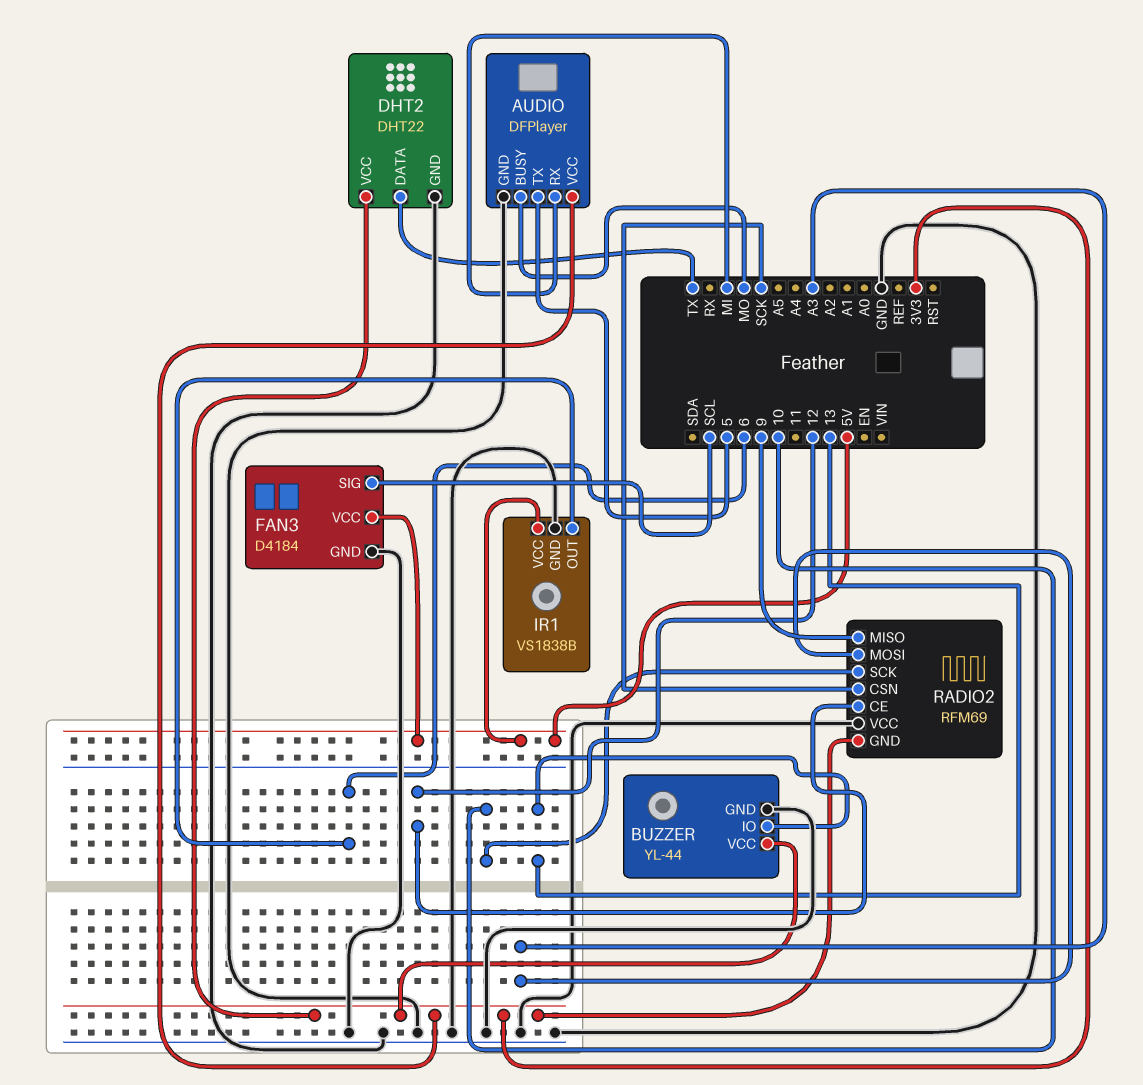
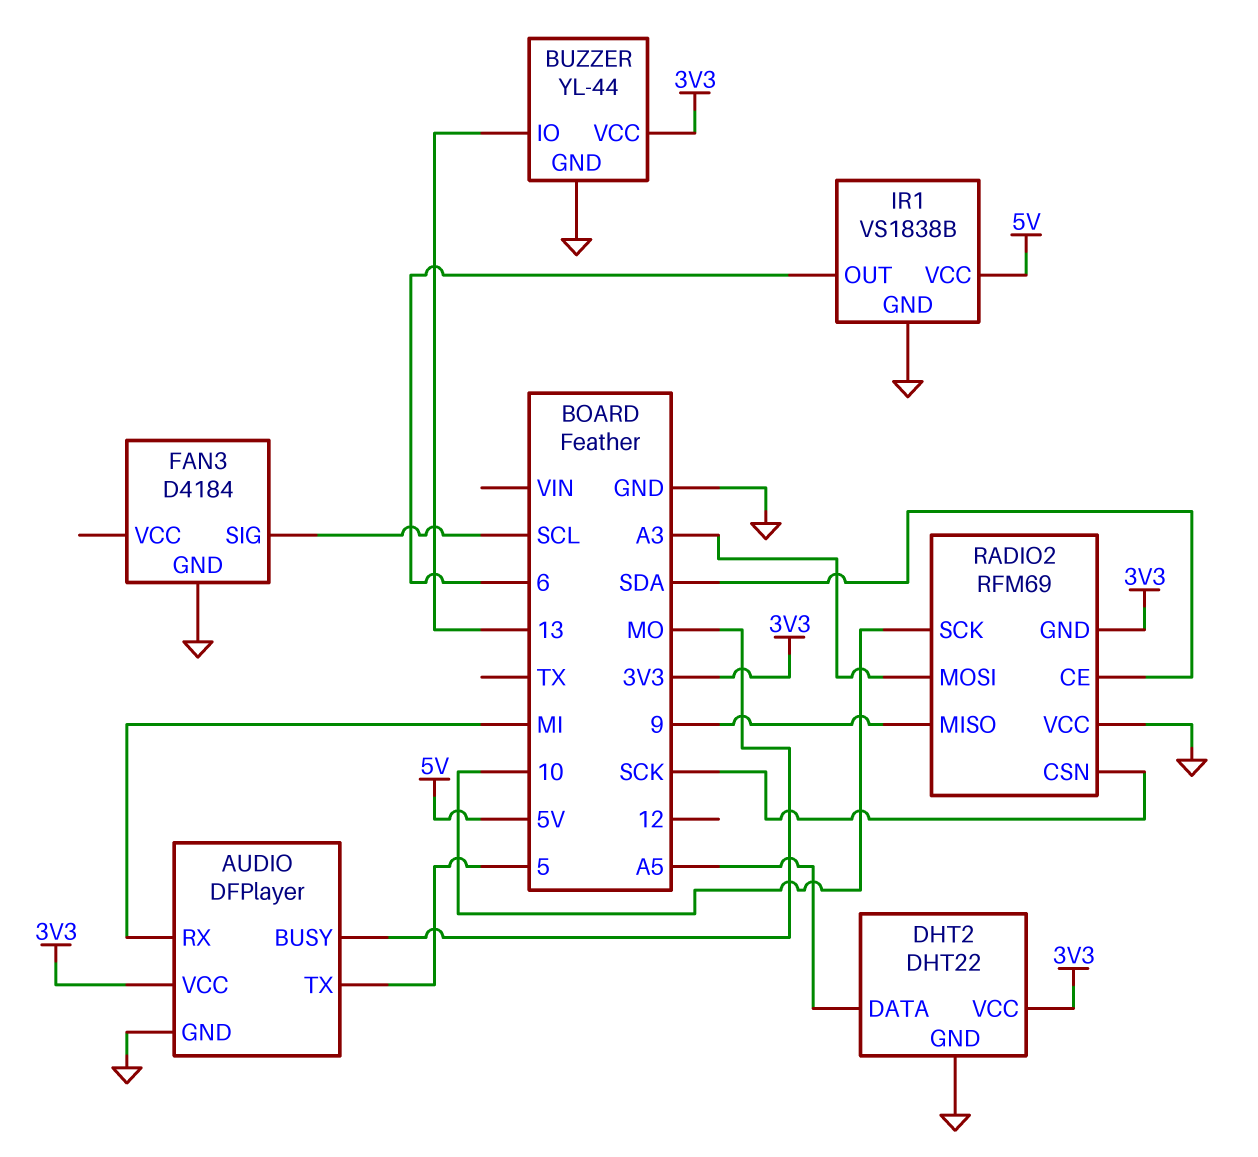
DHT2 pin DATA: TX -> A5
FAN3 pin VCC: 5V -> none
RADIO2 pin CE: 12 -> SDA

